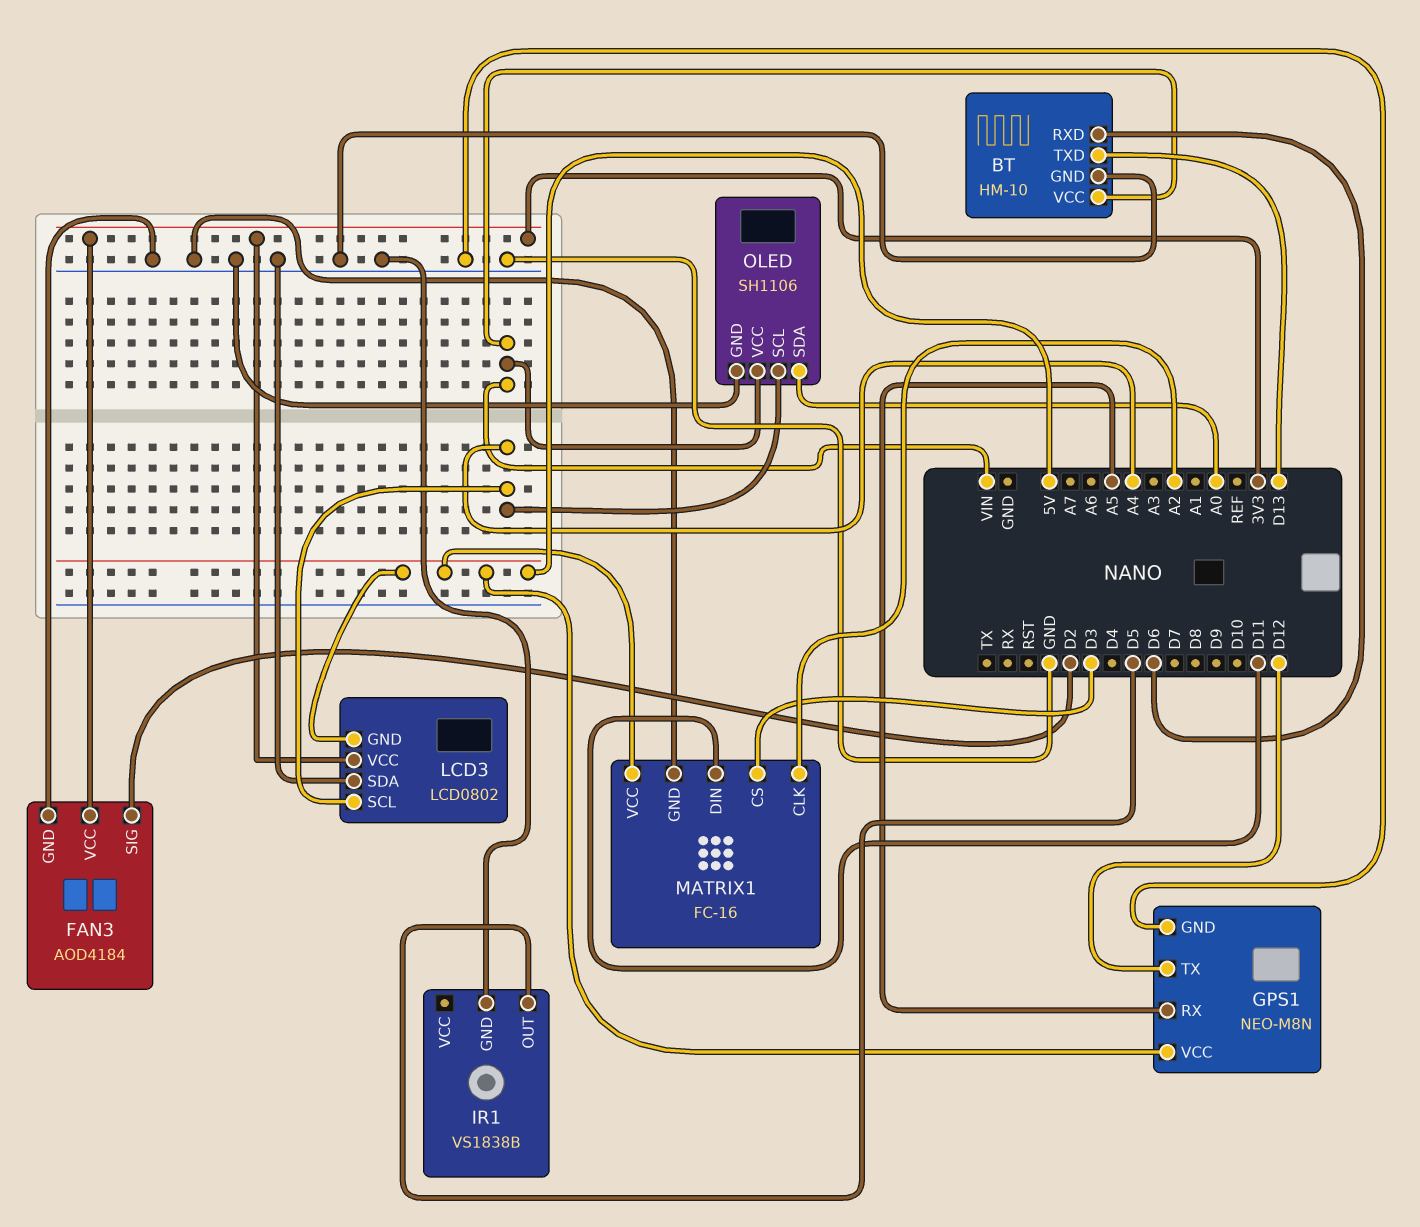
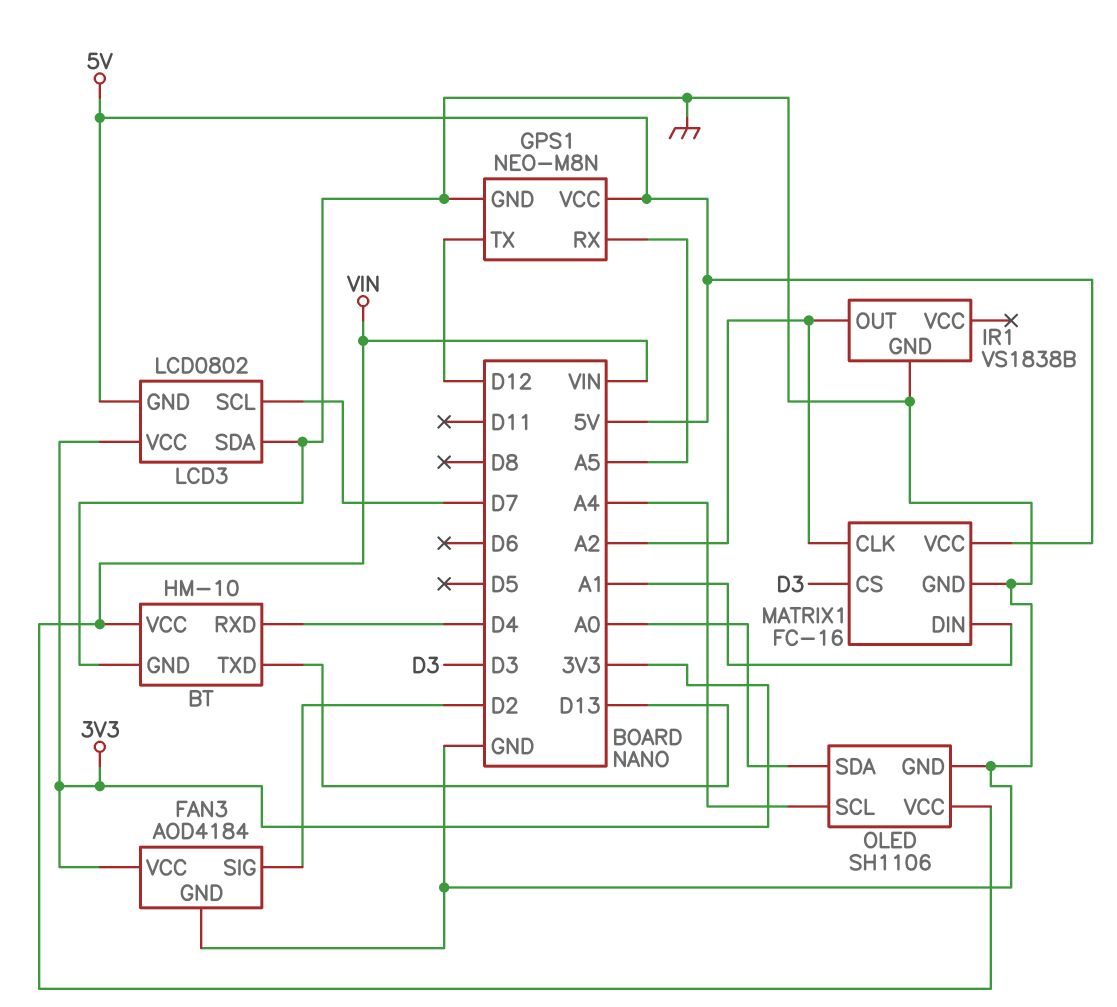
BT pin RXD: D6 -> D4
IR1 pin OUT: D5 -> A2
LCD3 pin SCL: A4 -> D7
MATRIX1 pin DIN: D11 -> A1

